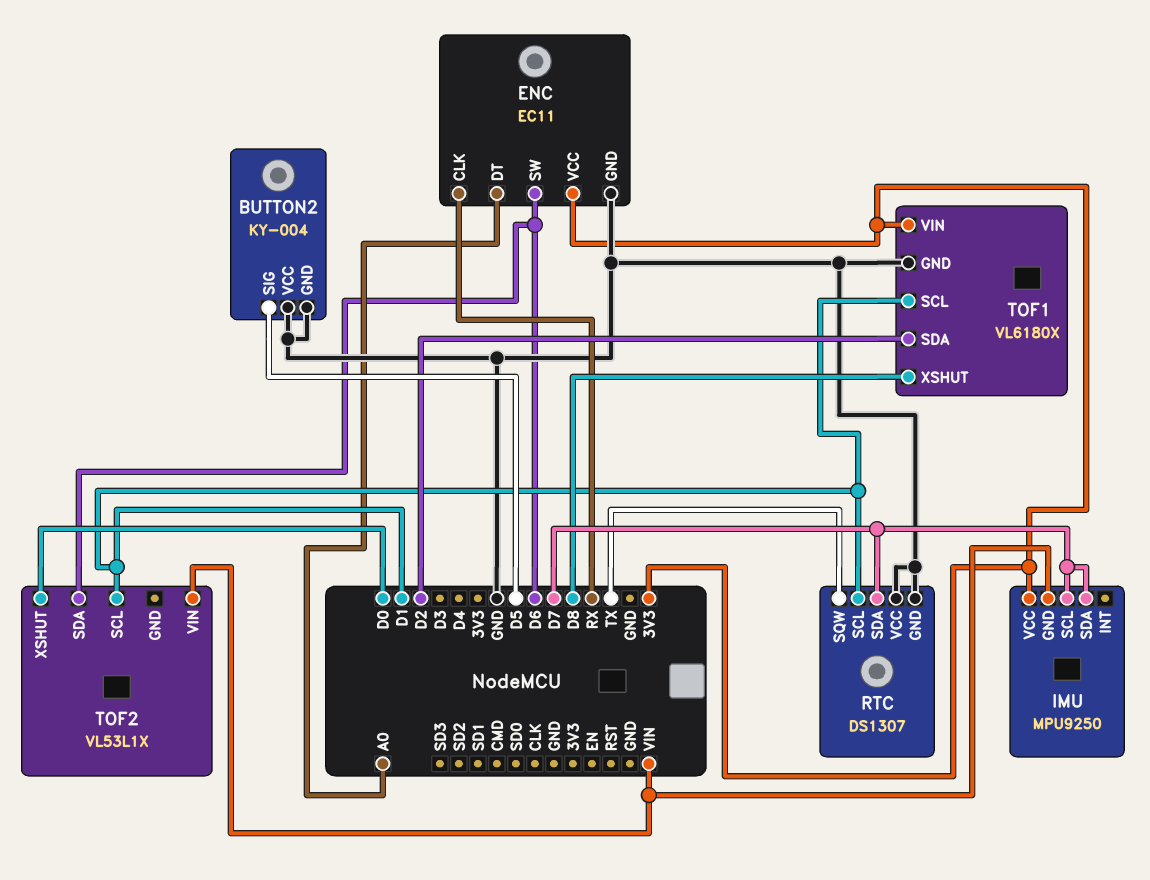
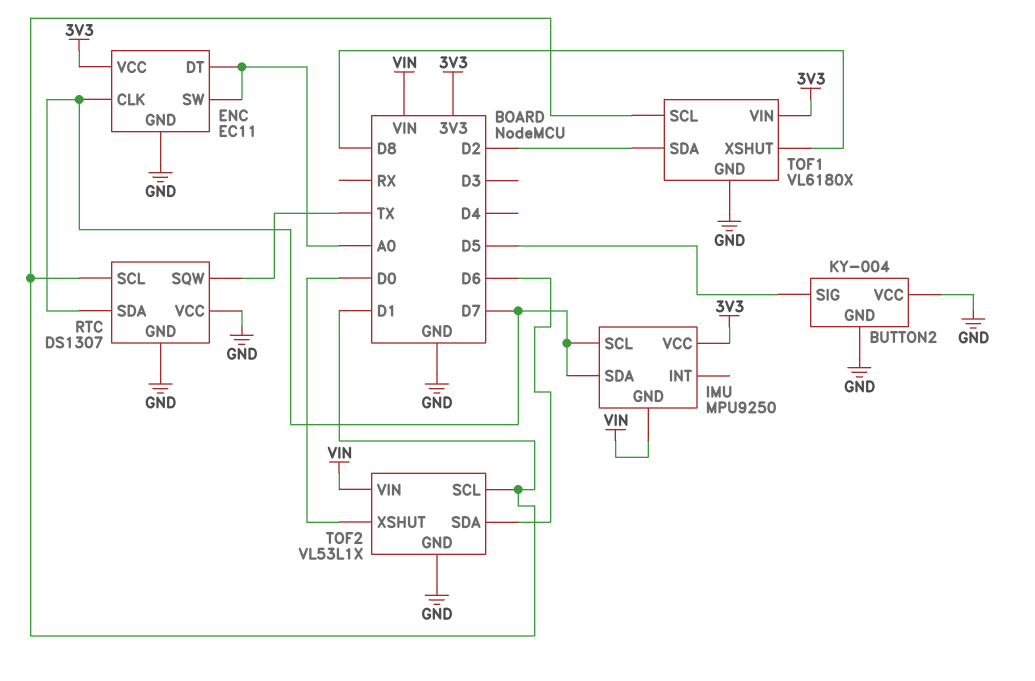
ENC pin CLK: RX -> D7
ENC pin SW: D6 -> A0
TOF2 pin GND: none -> GND

